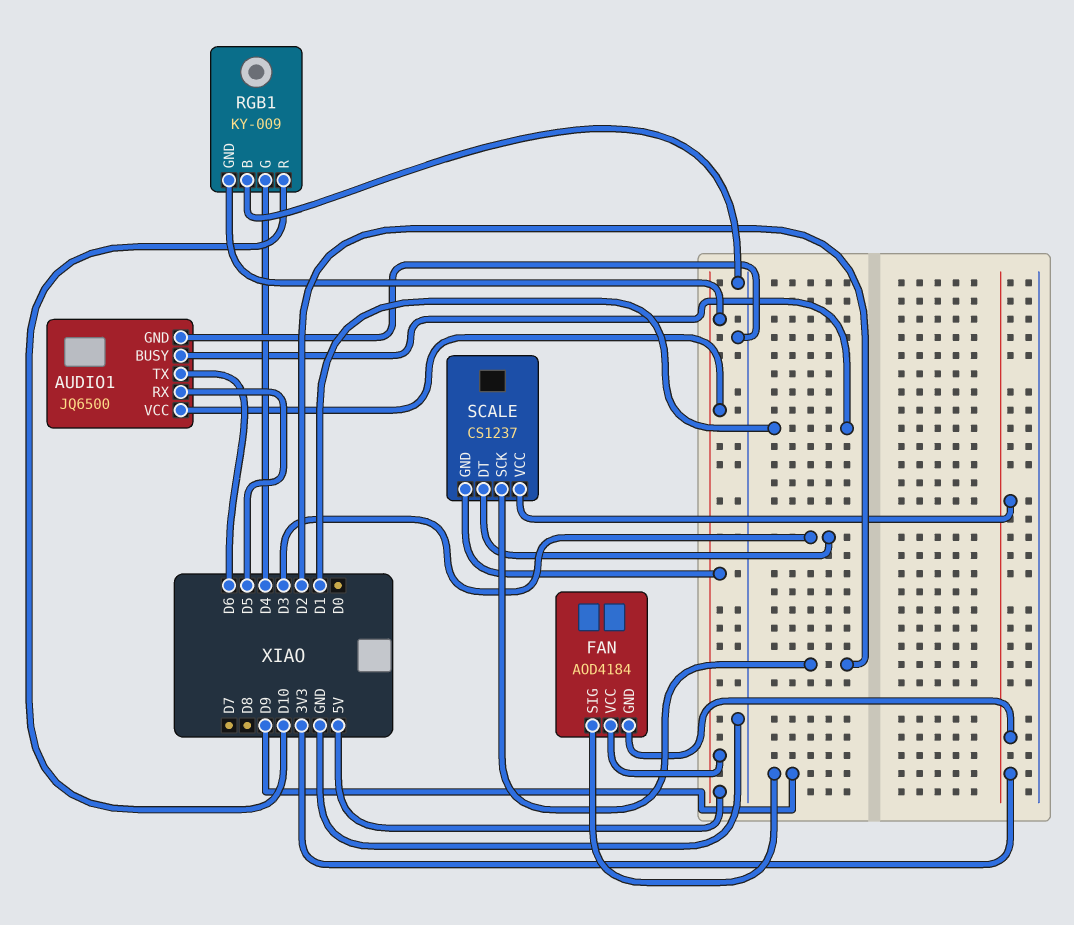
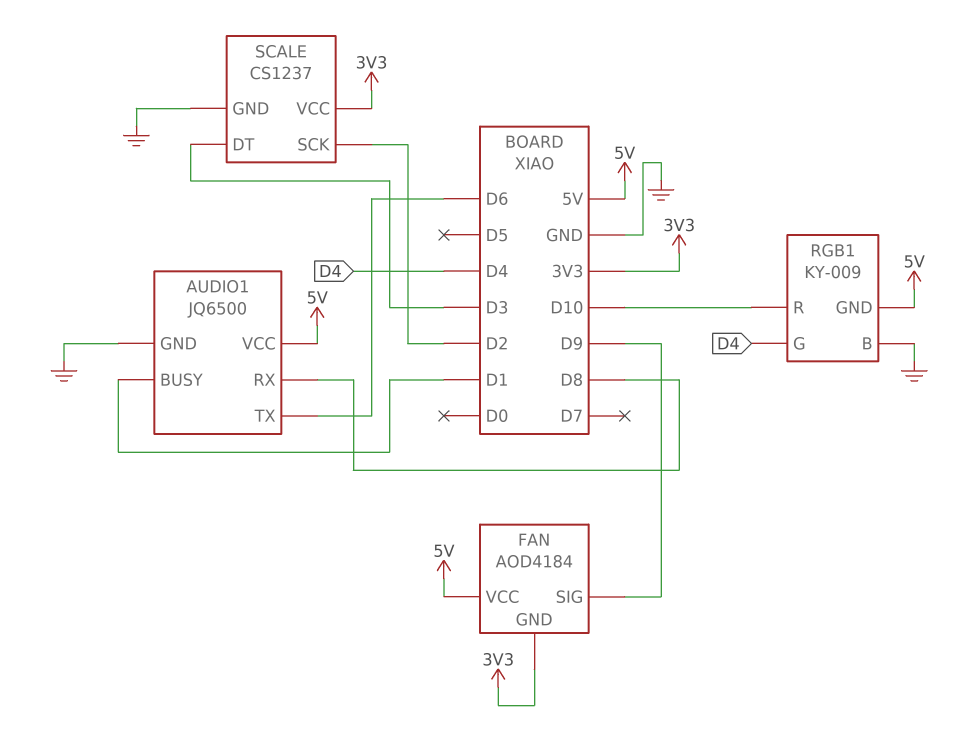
AUDIO1 pin RX: D5 -> D8
SCALE pin GND: 5V -> GND

